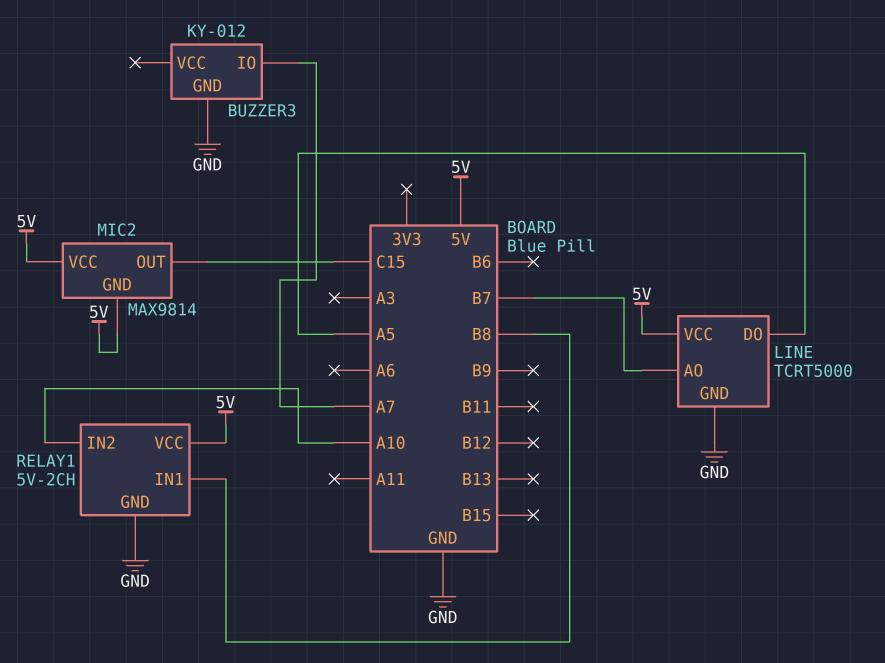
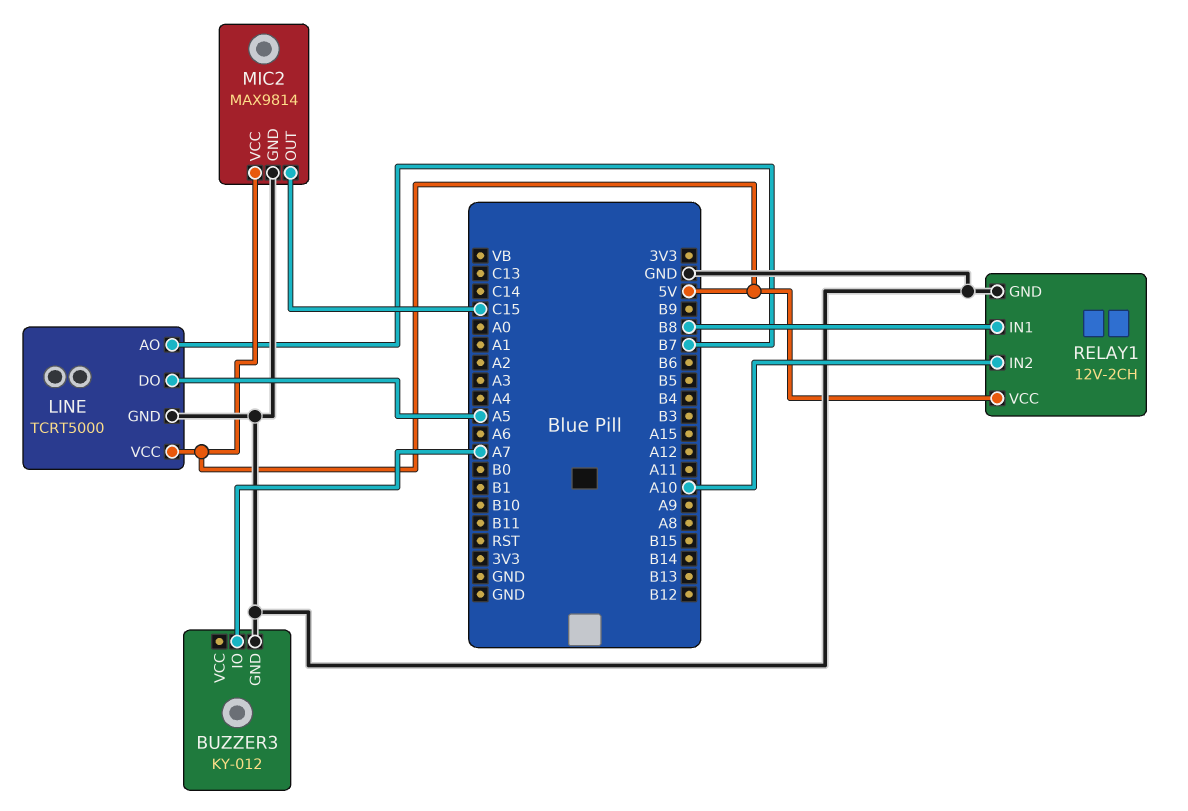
MIC2 pin GND: 5V -> GND
RELAY1: 5V-2CH -> 12V-2CH

